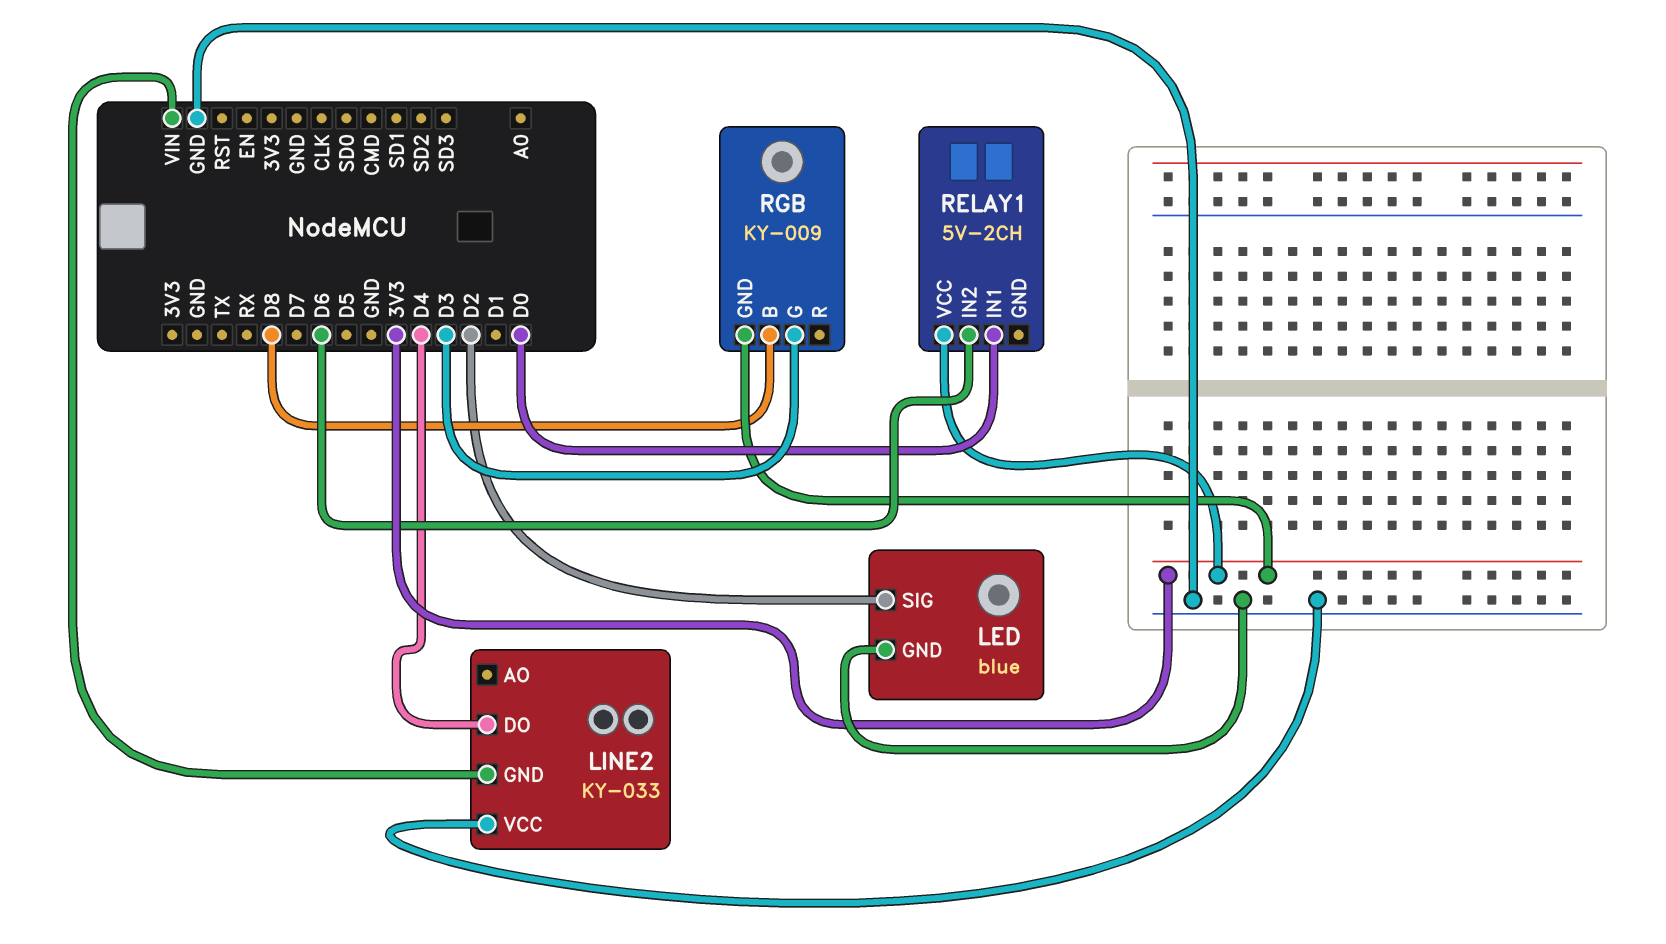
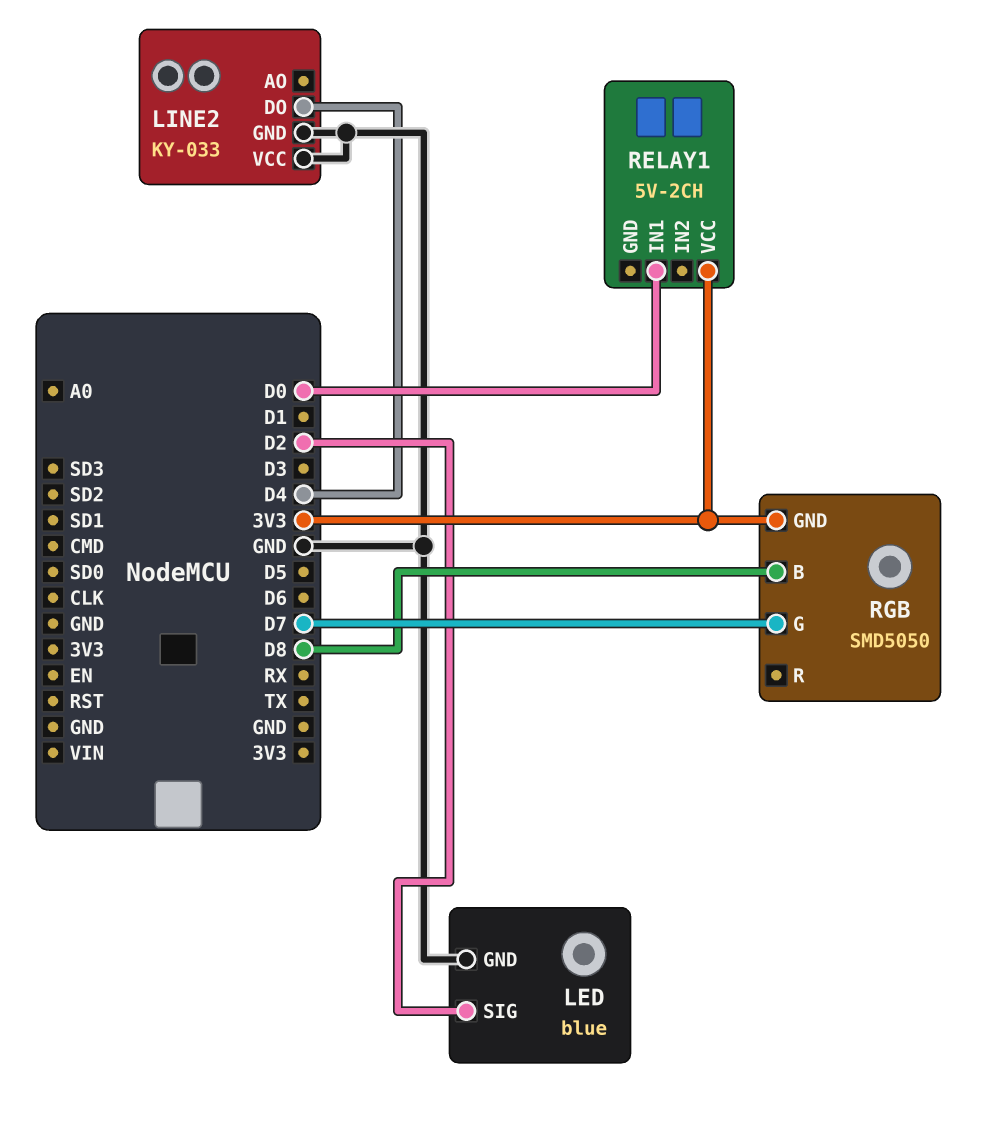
LINE2 pin GND: VIN -> GND
RELAY1 pin IN2: D6 -> none
RGB: KY-009 -> SMD5050
RGB pin G: D3 -> D7

